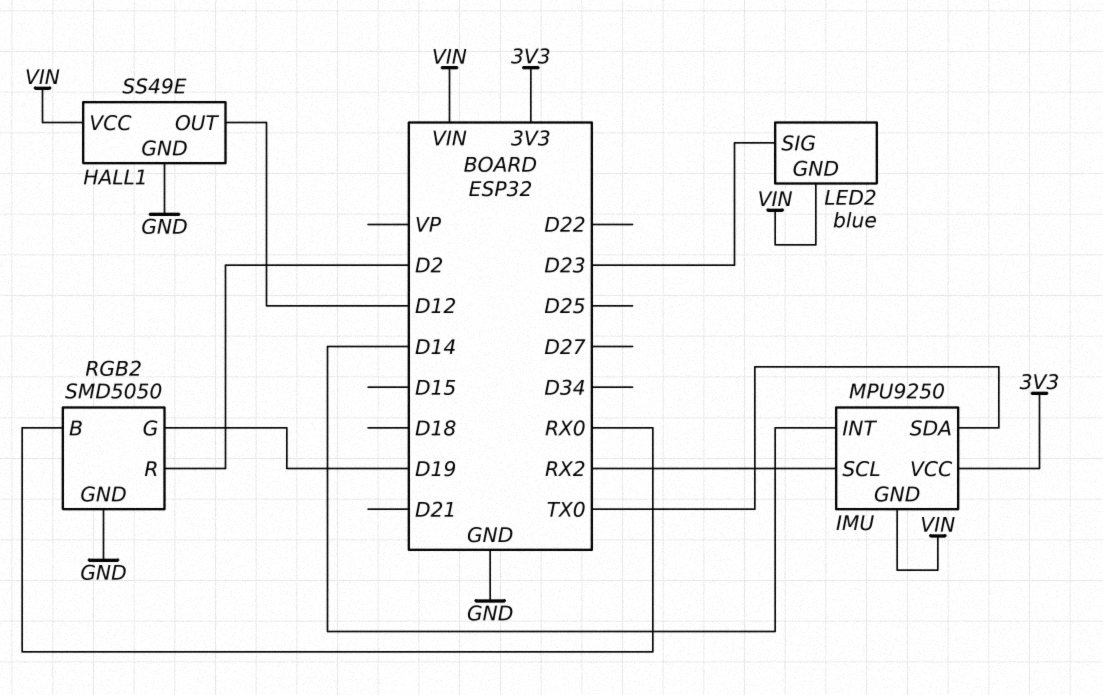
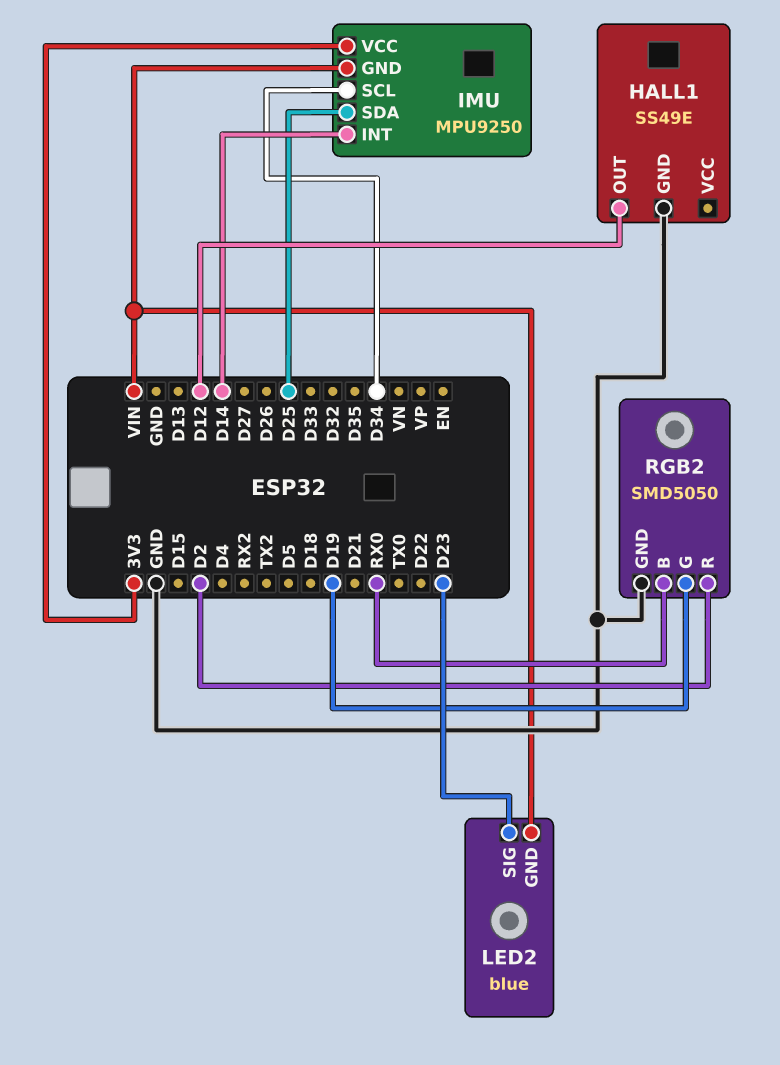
HALL1 pin VCC: VIN -> none
IMU pin SCL: RX2 -> D34
IMU pin SDA: TX0 -> D25

